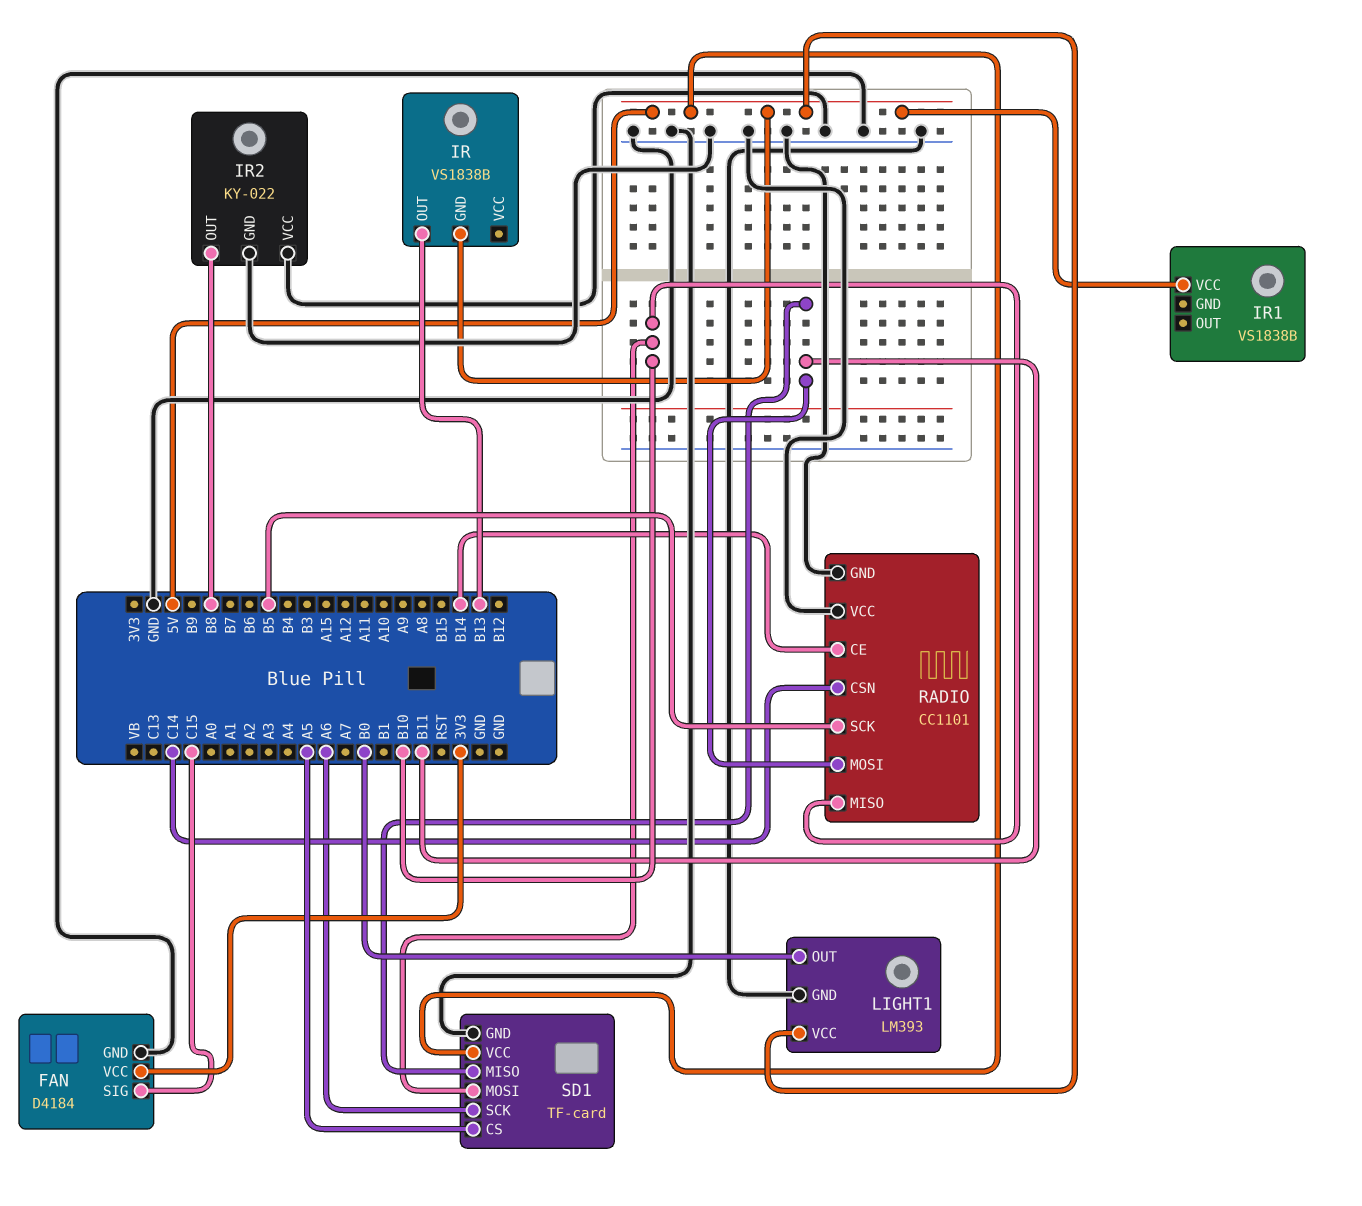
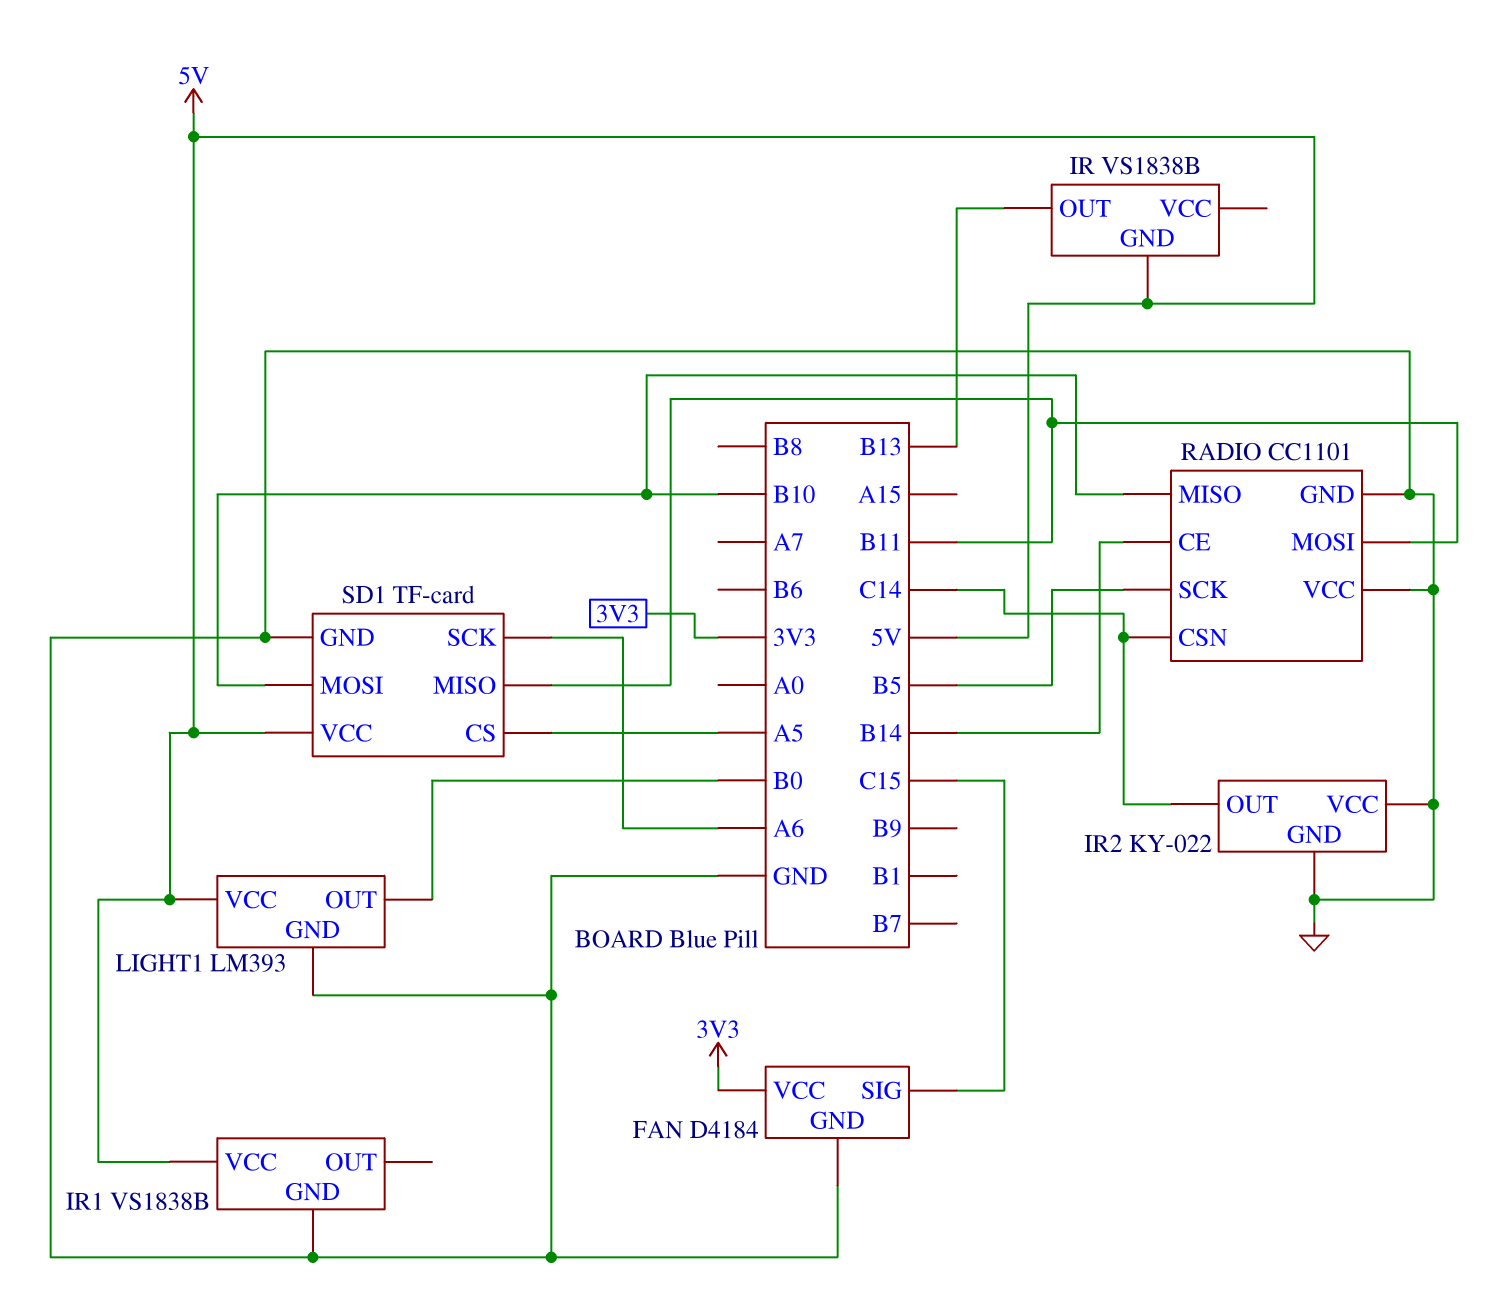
IR1 pin GND: none -> GND
IR2 pin OUT: B8 -> C14

